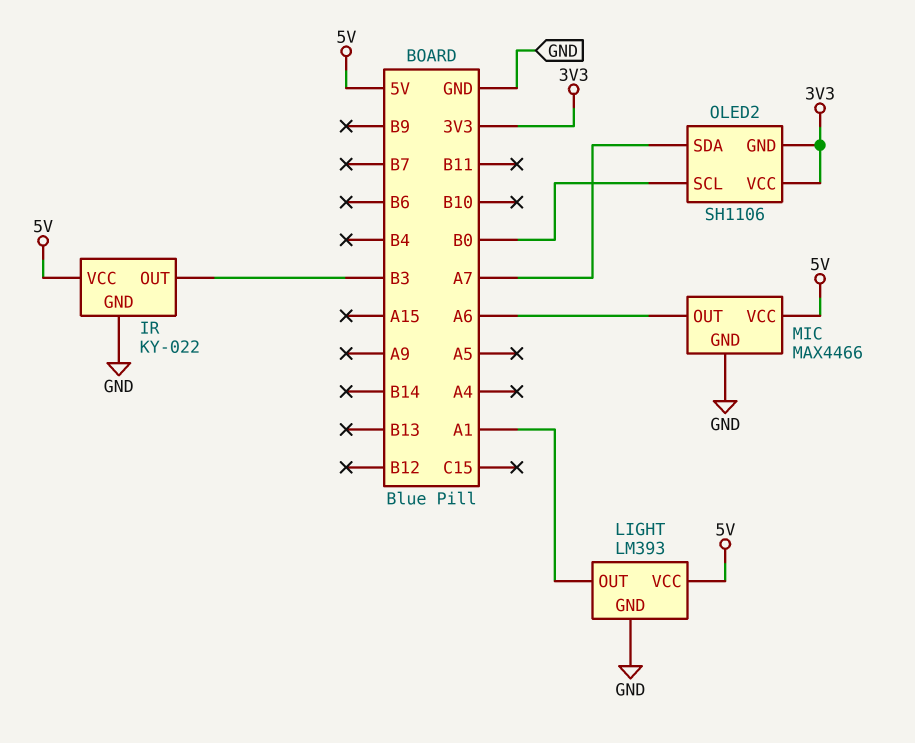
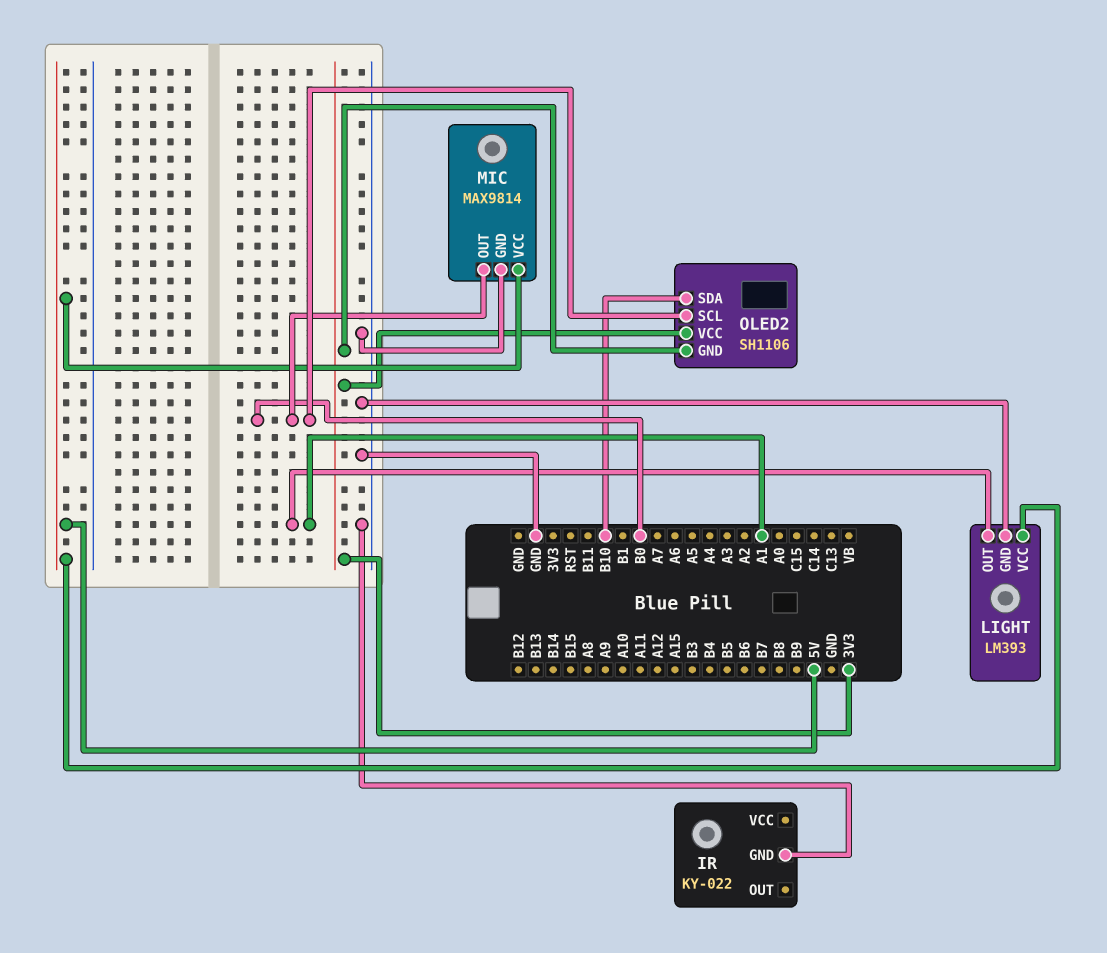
IR pin OUT: B3 -> none
IR pin VCC: 5V -> none
MIC: MAX4466 -> MAX9814
MIC pin OUT: A6 -> B0
OLED2 pin SDA: A7 -> B10

